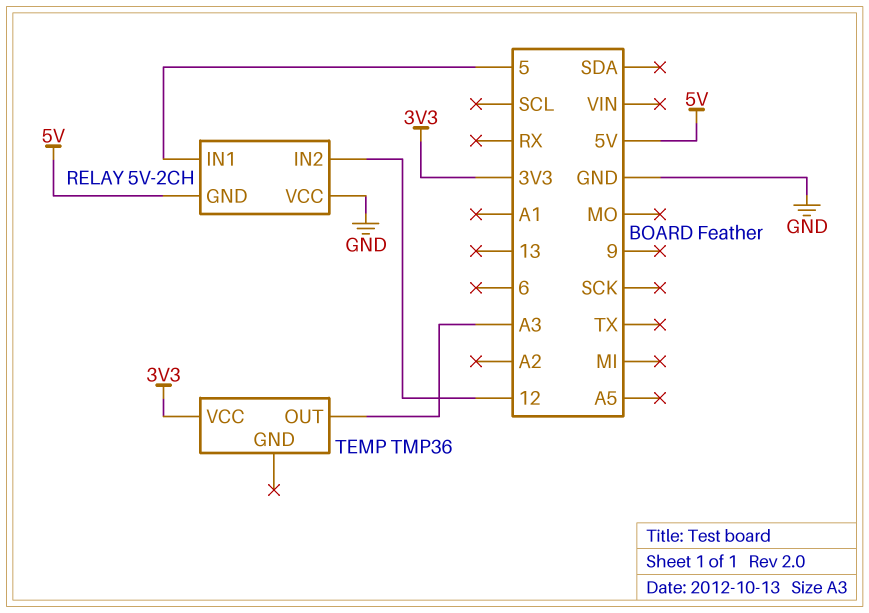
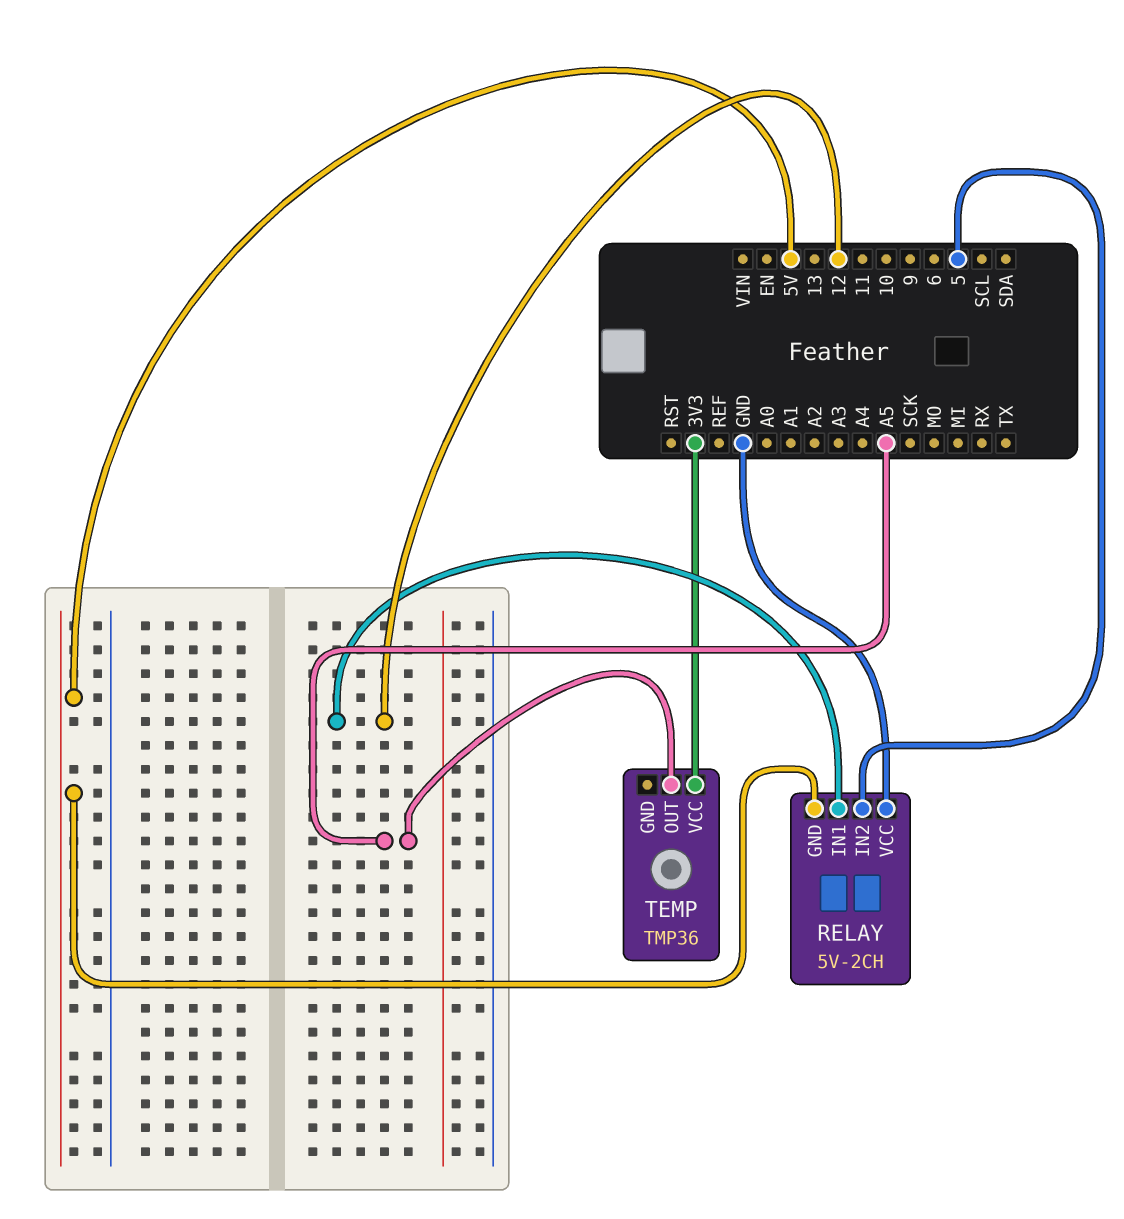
RELAY pin IN1: 5 -> 12
RELAY pin IN2: 12 -> 5
TEMP pin OUT: A3 -> A5

